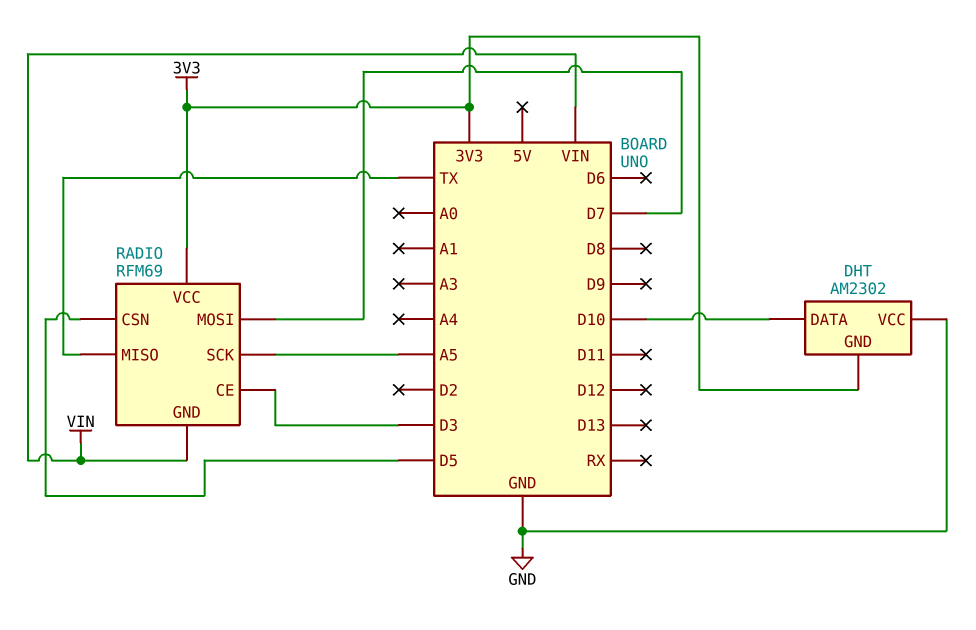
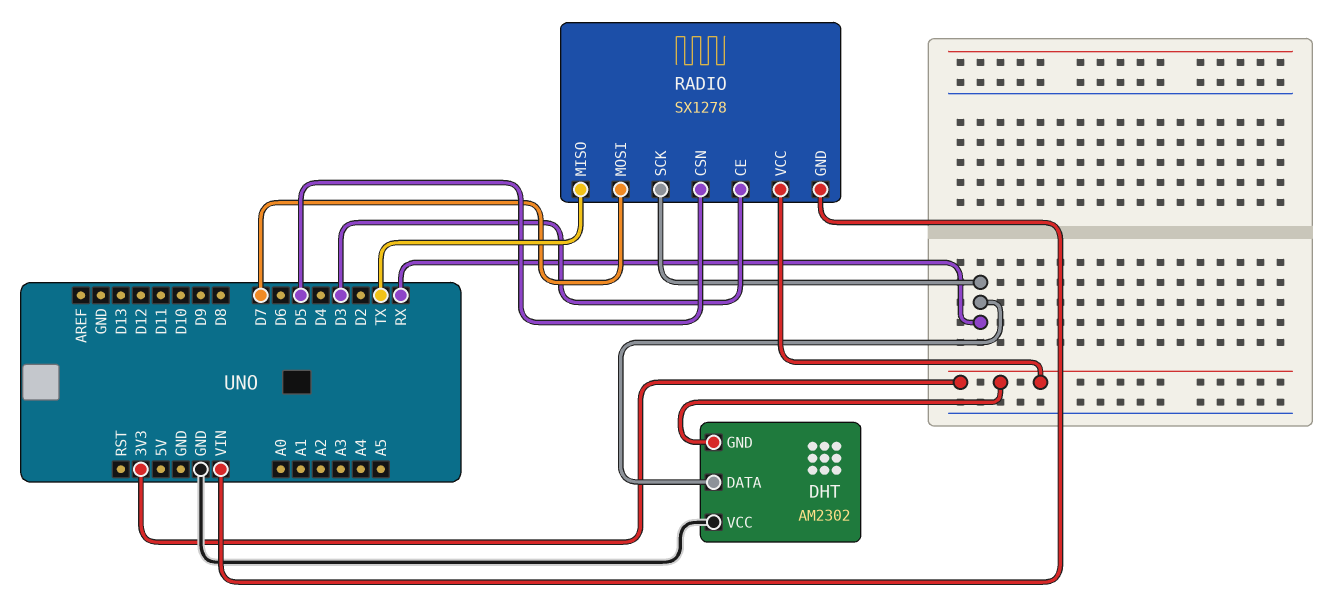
DHT pin DATA: D10 -> RX
RADIO: RFM69 -> SX1278
RADIO pin SCK: A5 -> RX

